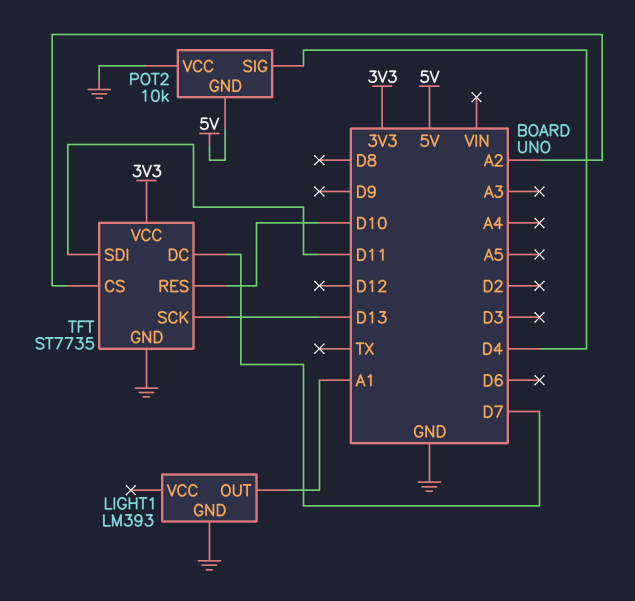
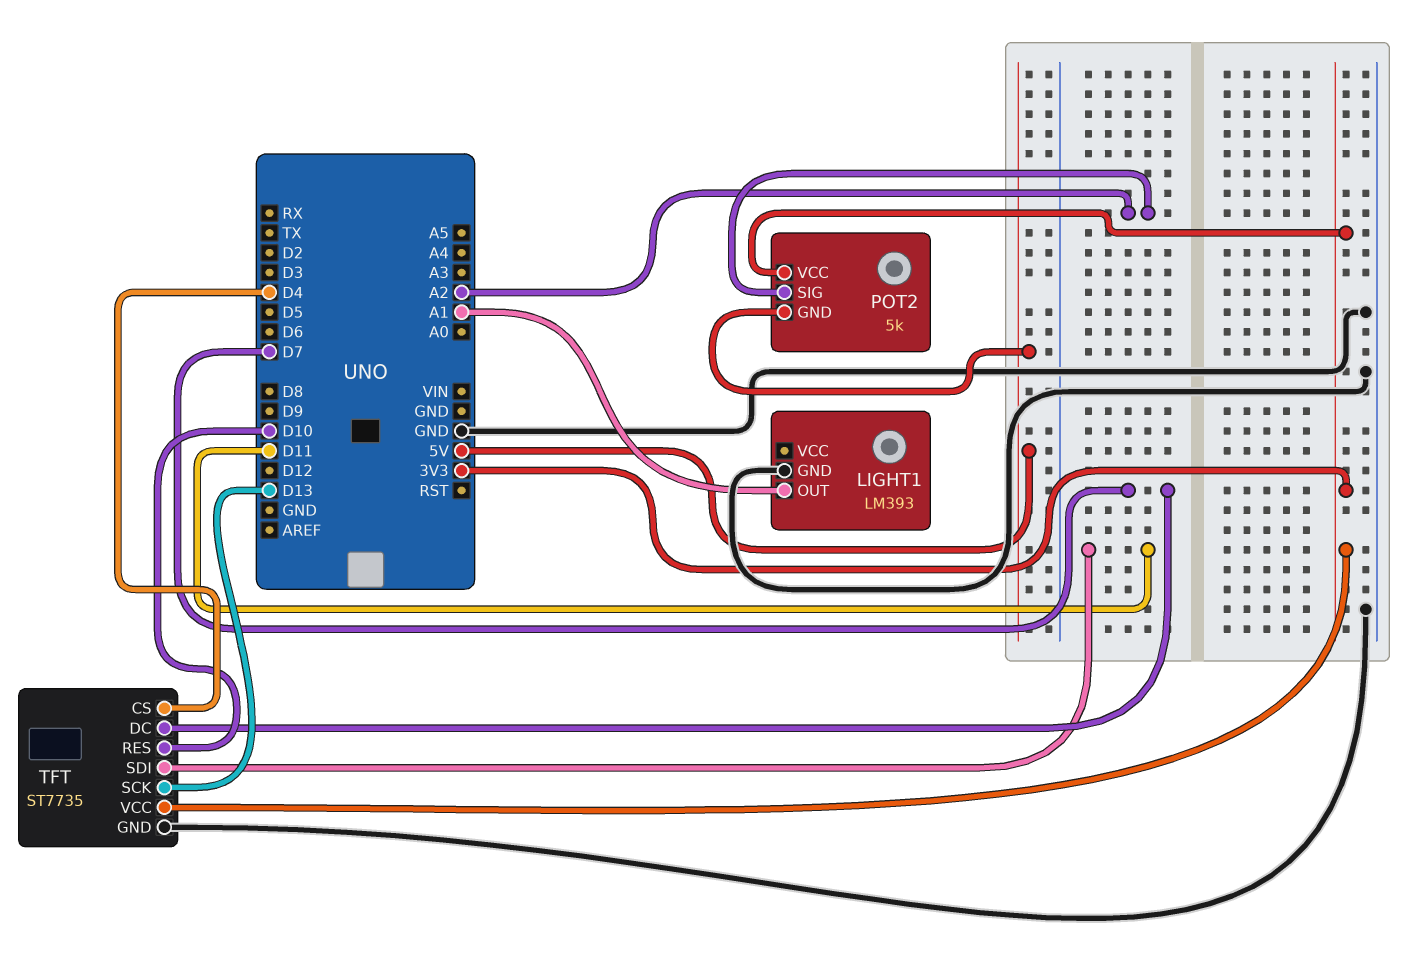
POT2: 10k -> 5k
POT2 pin SIG: D4 -> A2
POT2 pin VCC: GND -> 3V3
TFT pin CS: A2 -> D4

